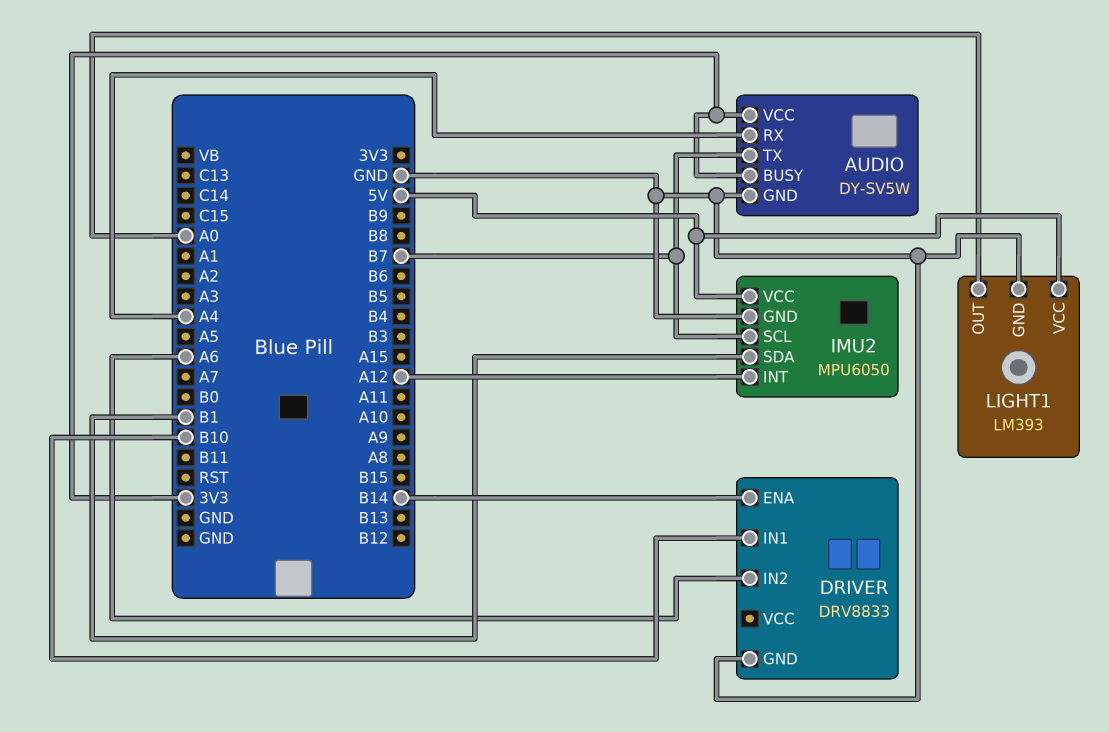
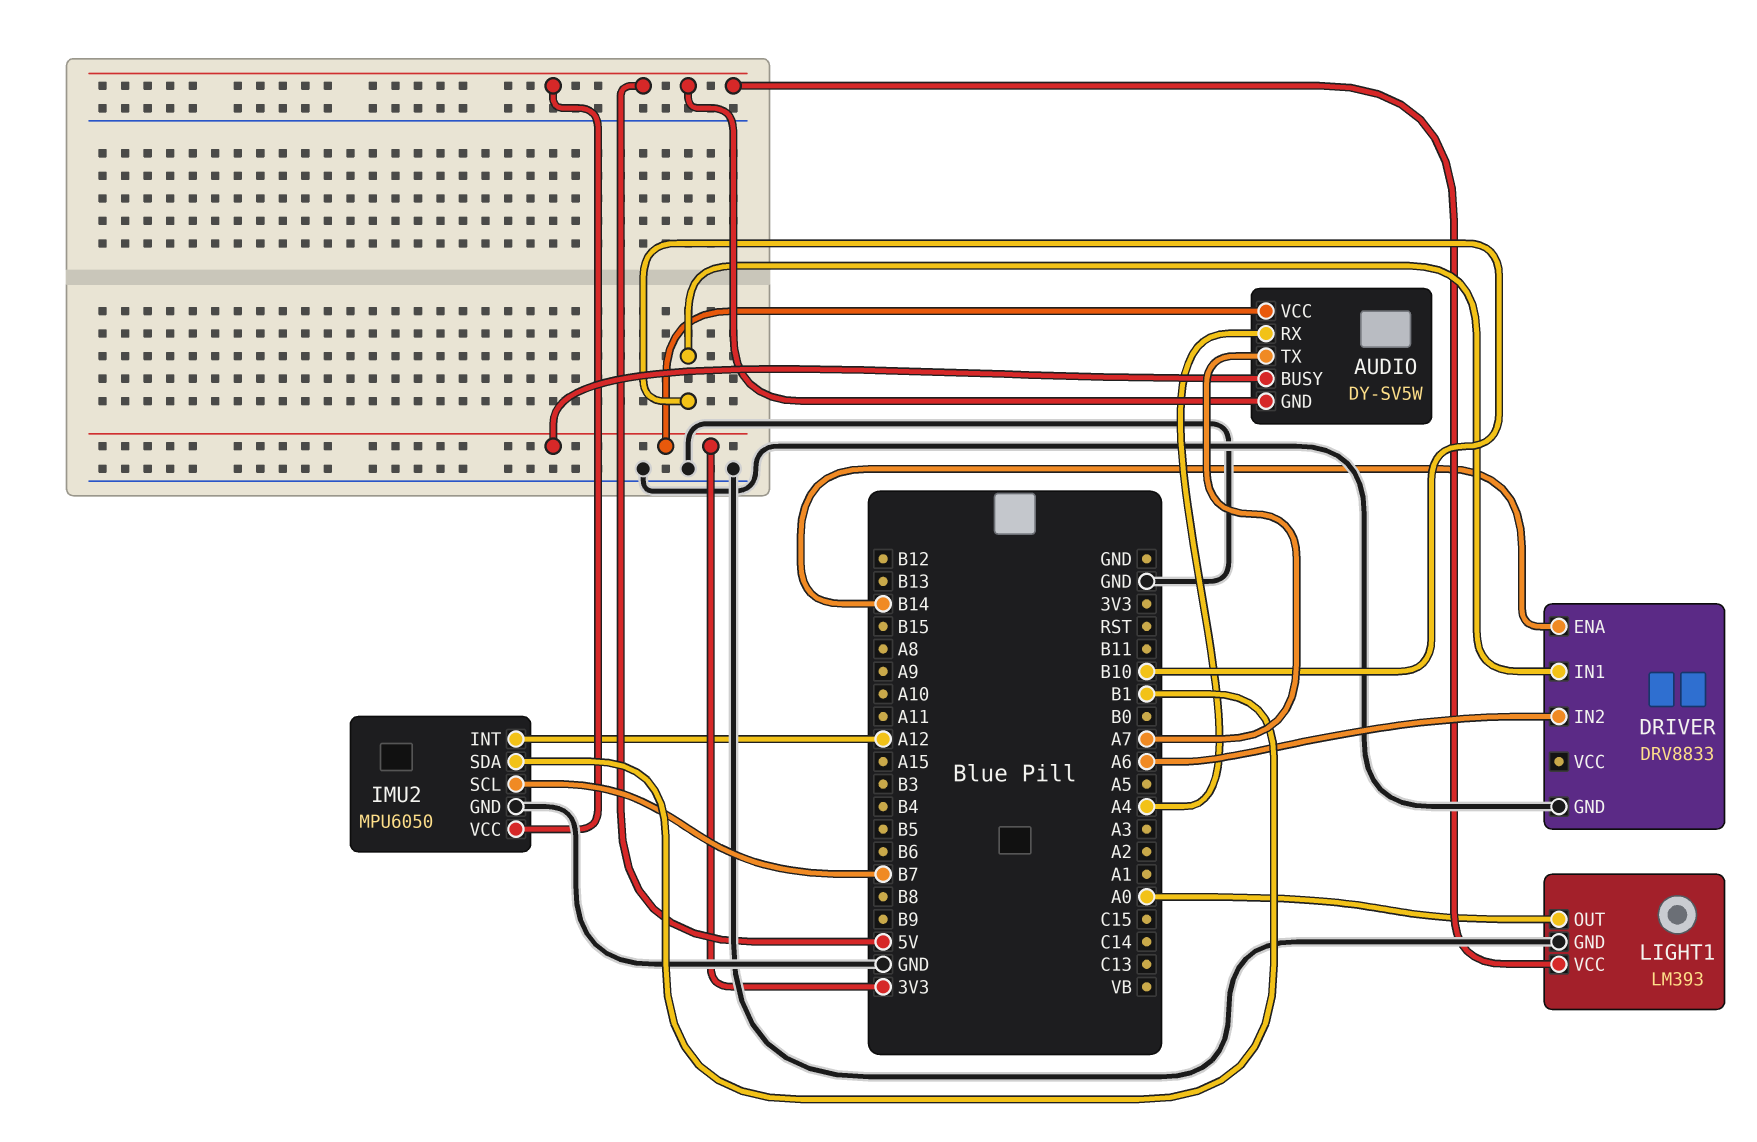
AUDIO pin GND: GND -> 5V
AUDIO pin TX: B7 -> A7

